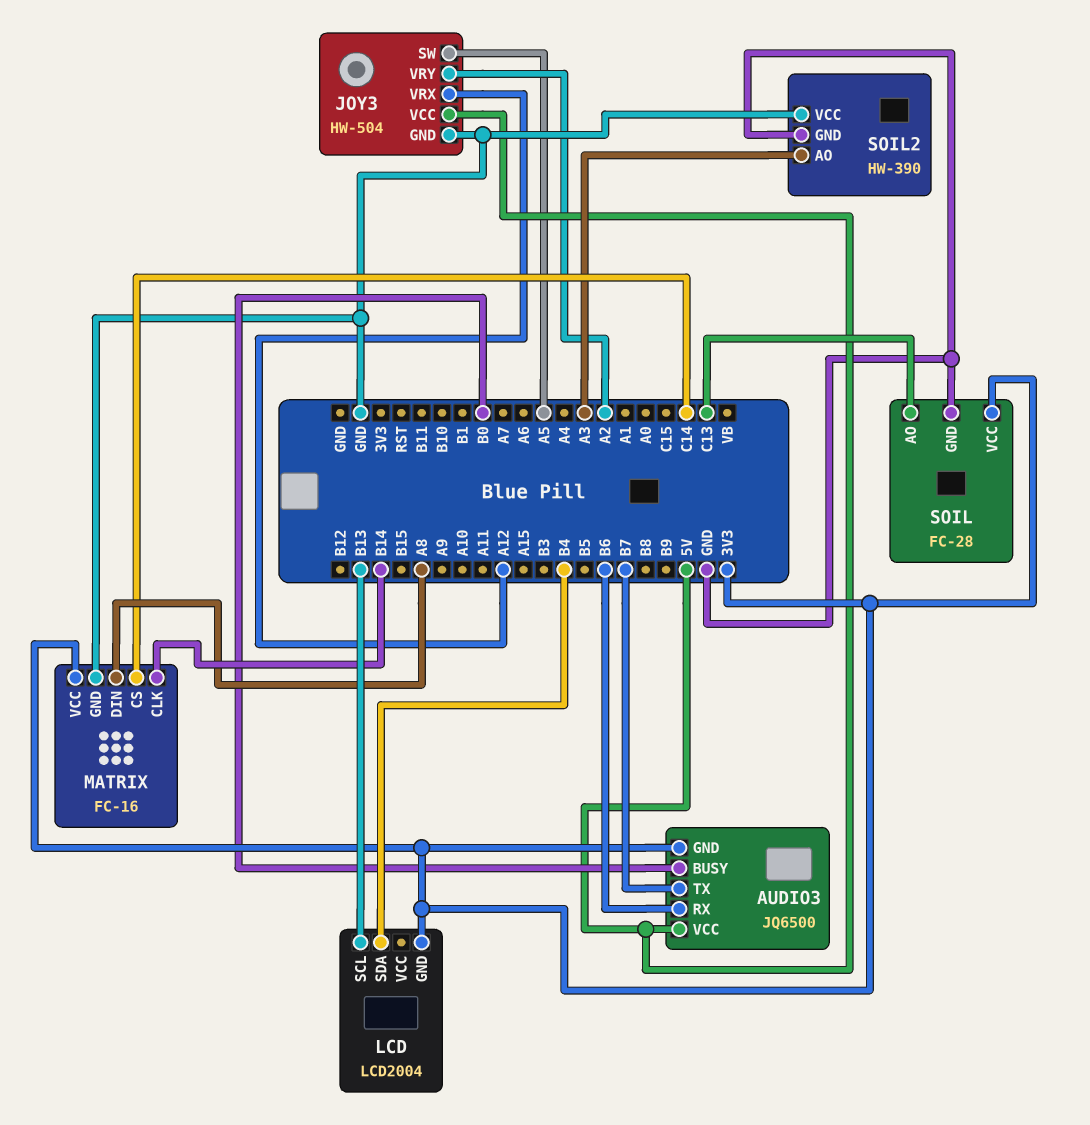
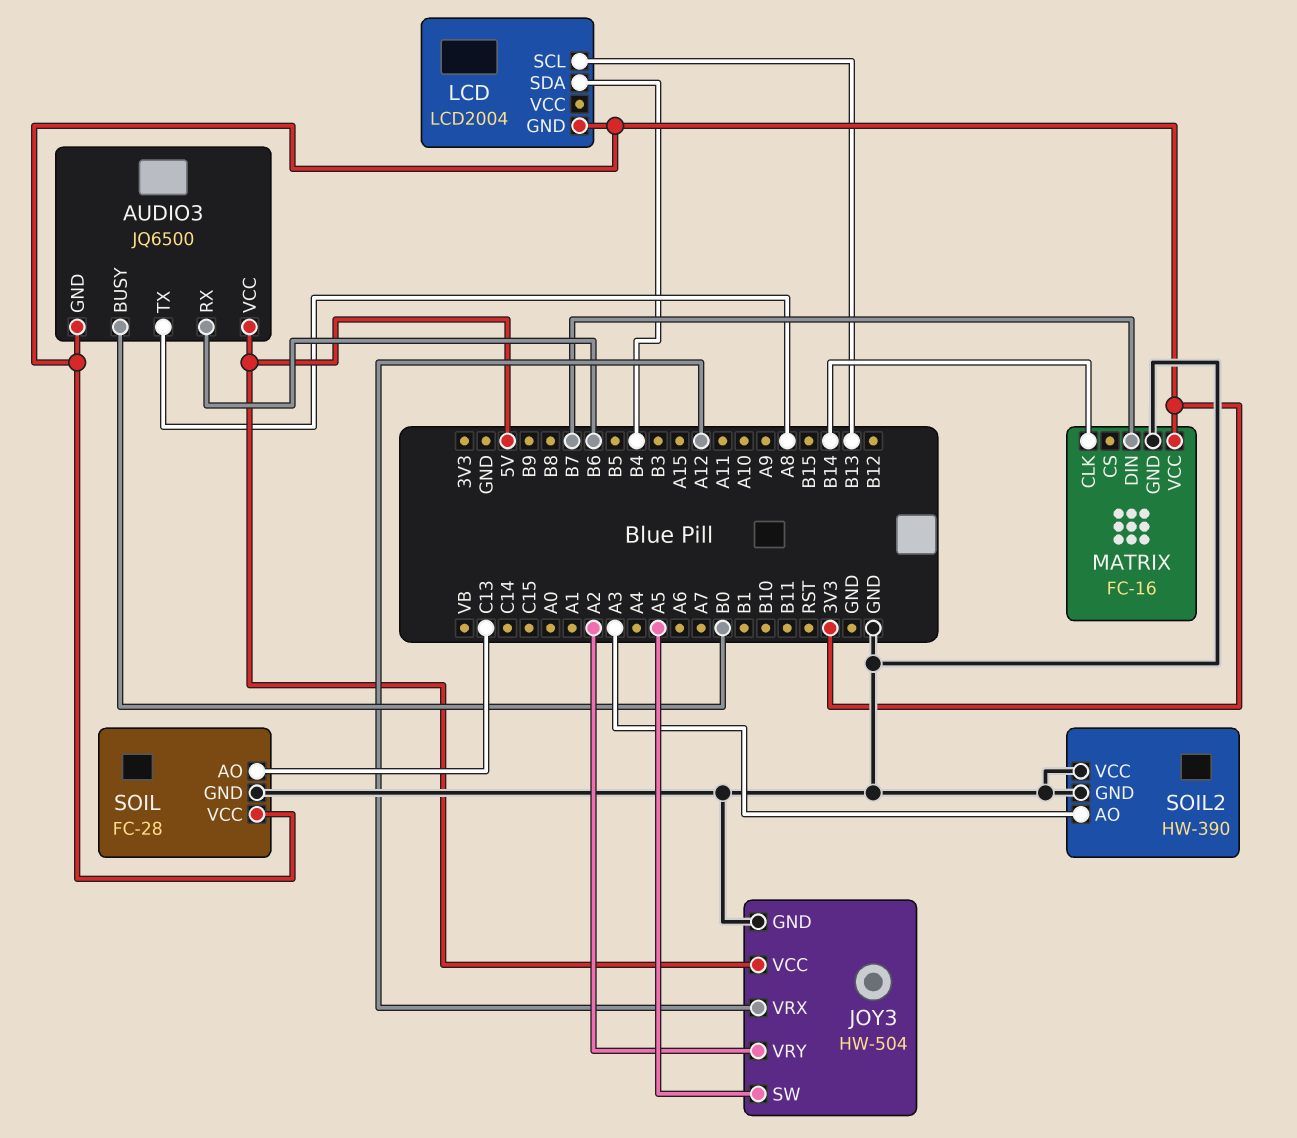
AUDIO3 pin TX: B7 -> A8
MATRIX pin CS: C14 -> none
MATRIX pin DIN: A8 -> B7

